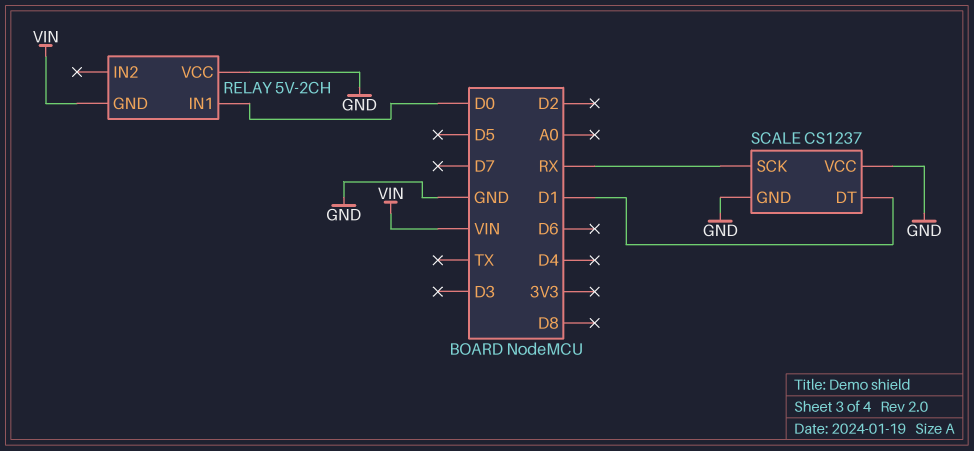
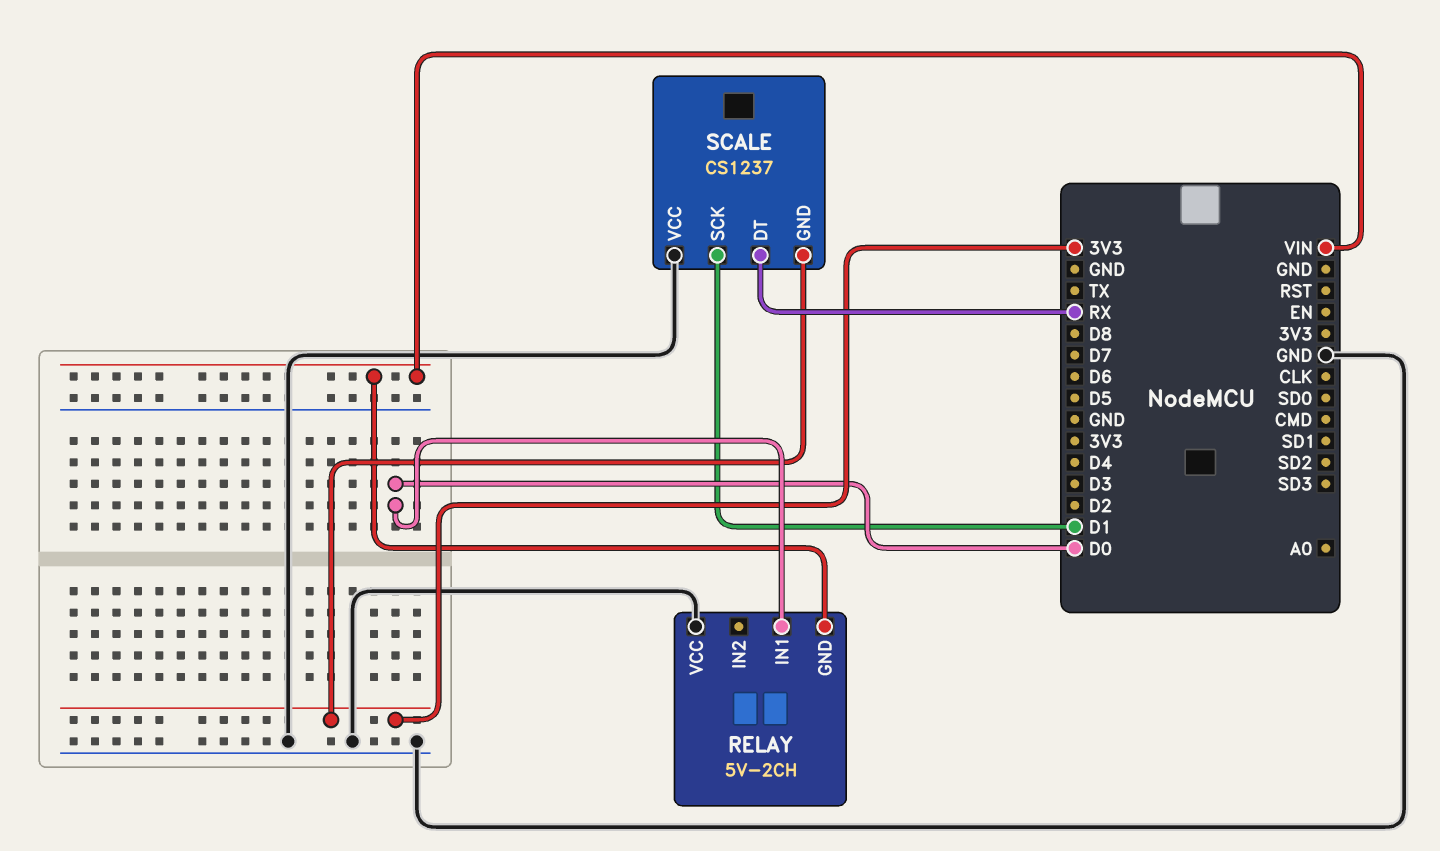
SCALE pin DT: D1 -> RX
SCALE pin GND: GND -> 3V3
SCALE pin SCK: RX -> D1

